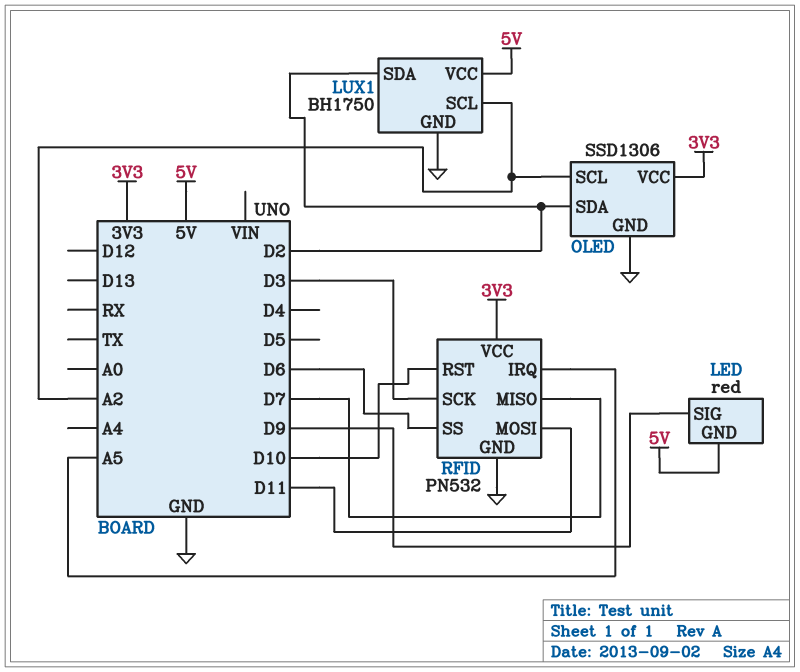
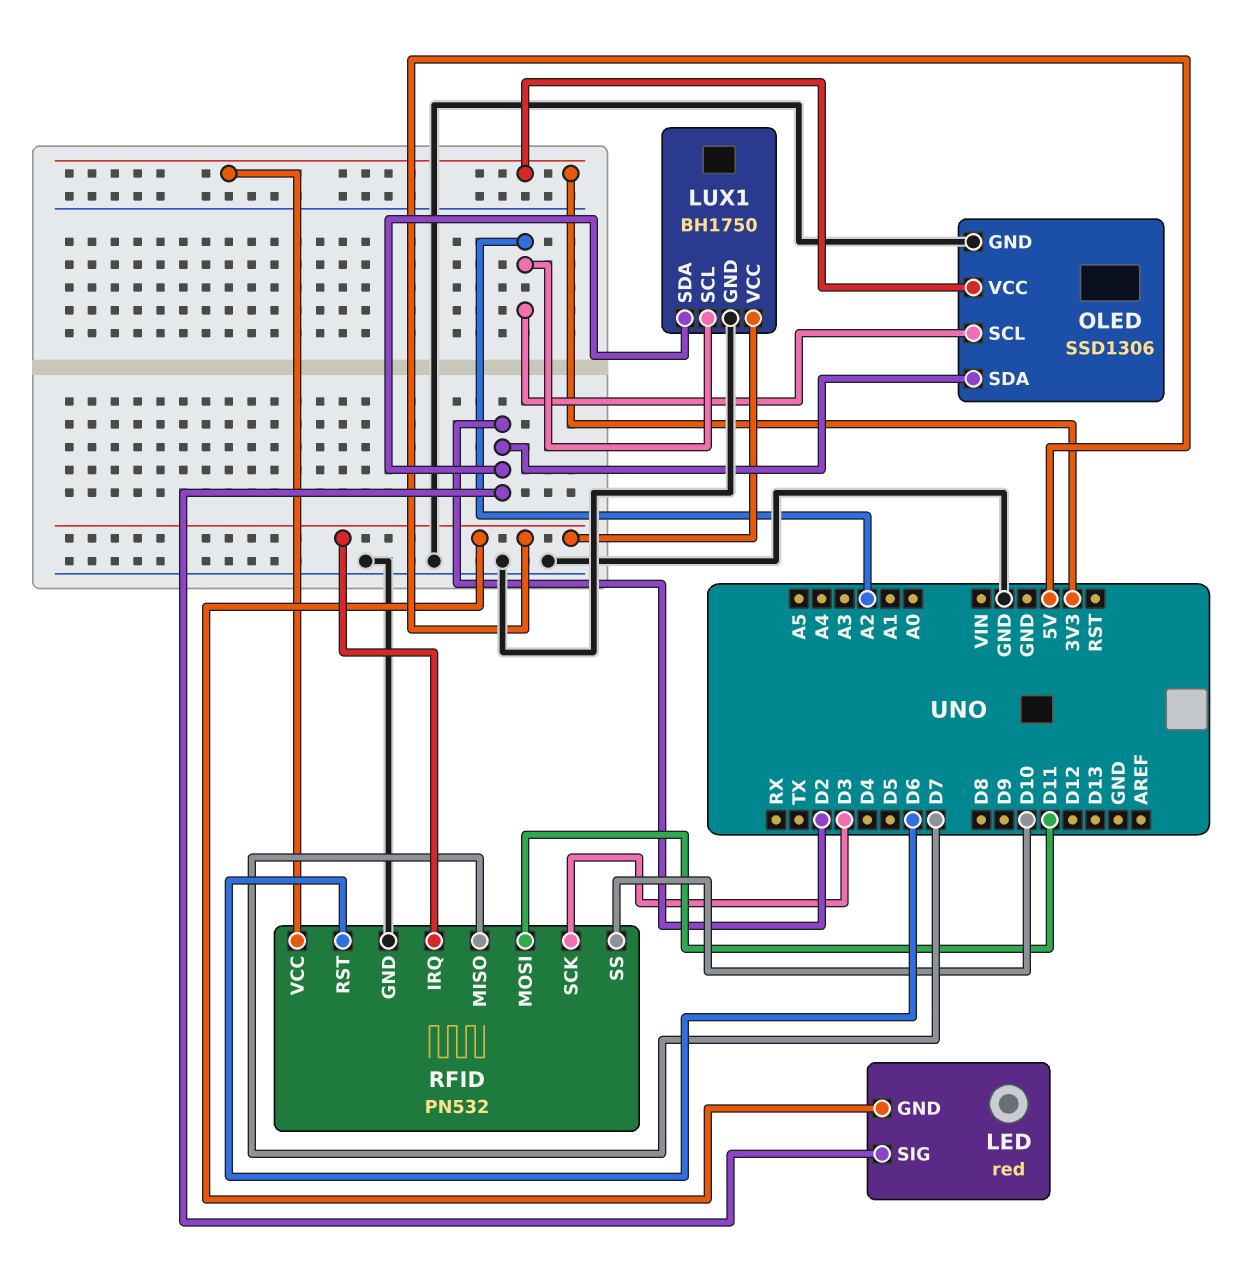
LED pin SIG: D9 -> D2
RFID pin IRQ: A5 -> 5V
RFID pin RST: D10 -> D6
RFID pin SS: D6 -> D10

